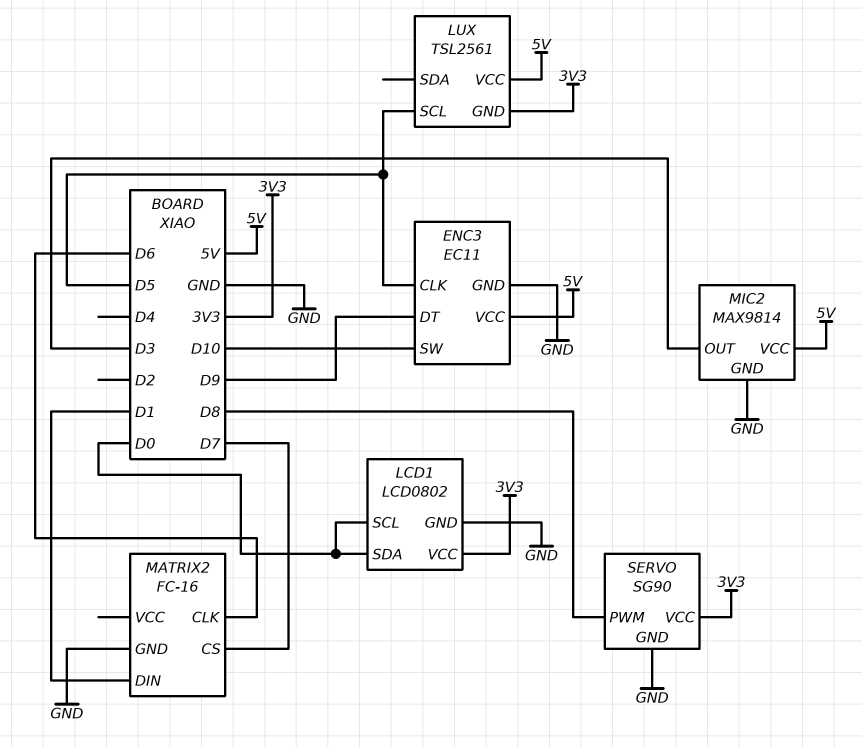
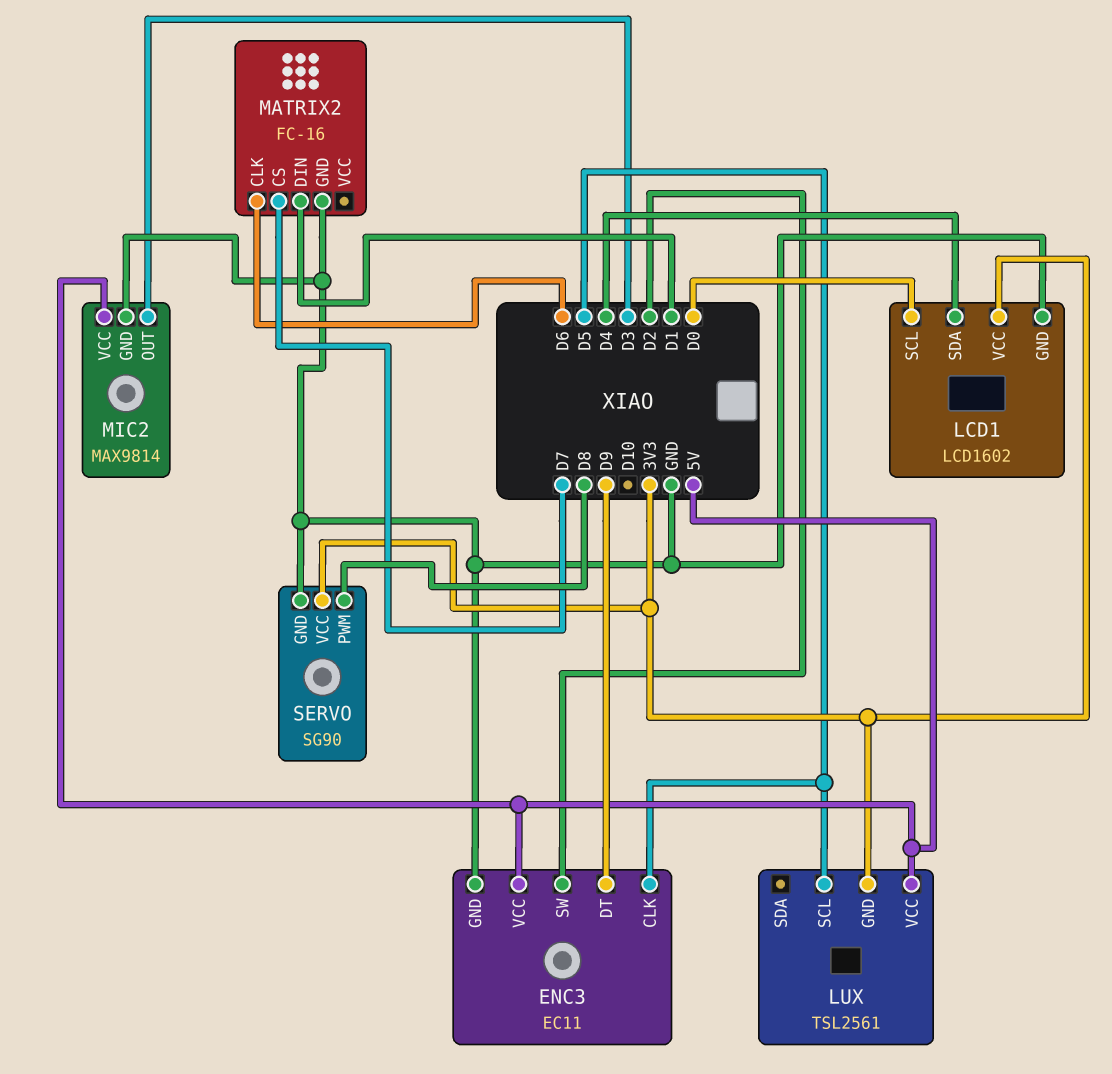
ENC3 pin SW: D10 -> D2
LCD1: LCD0802 -> LCD1602
LCD1 pin SDA: D0 -> D4

